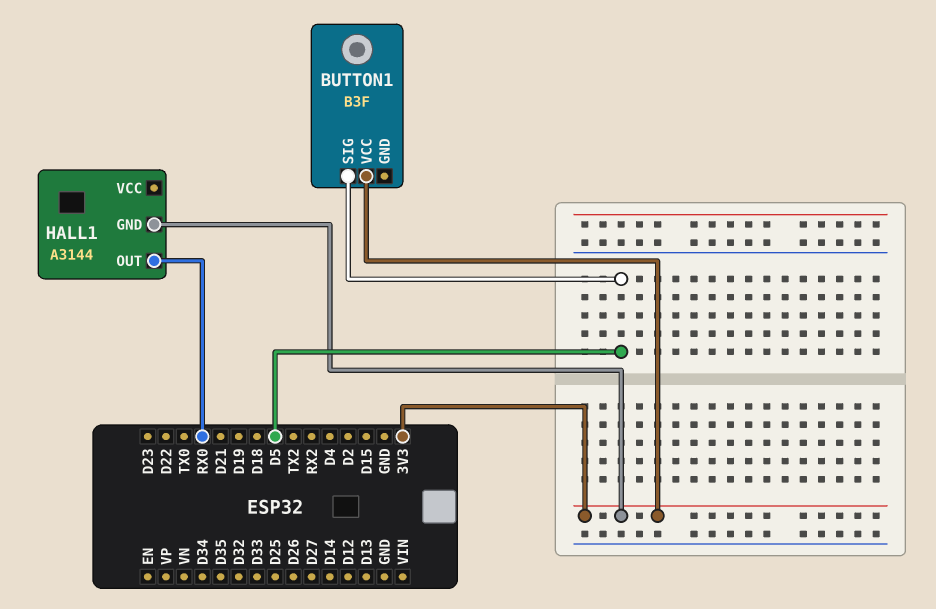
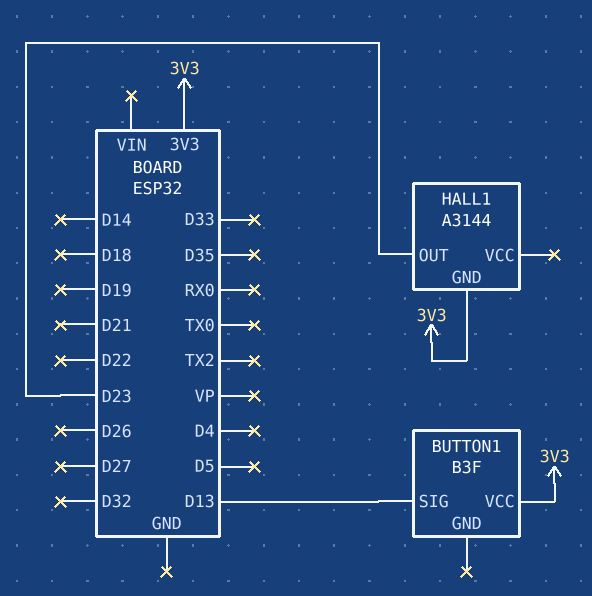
BUTTON1 pin SIG: D5 -> D13
HALL1 pin OUT: RX0 -> D23

